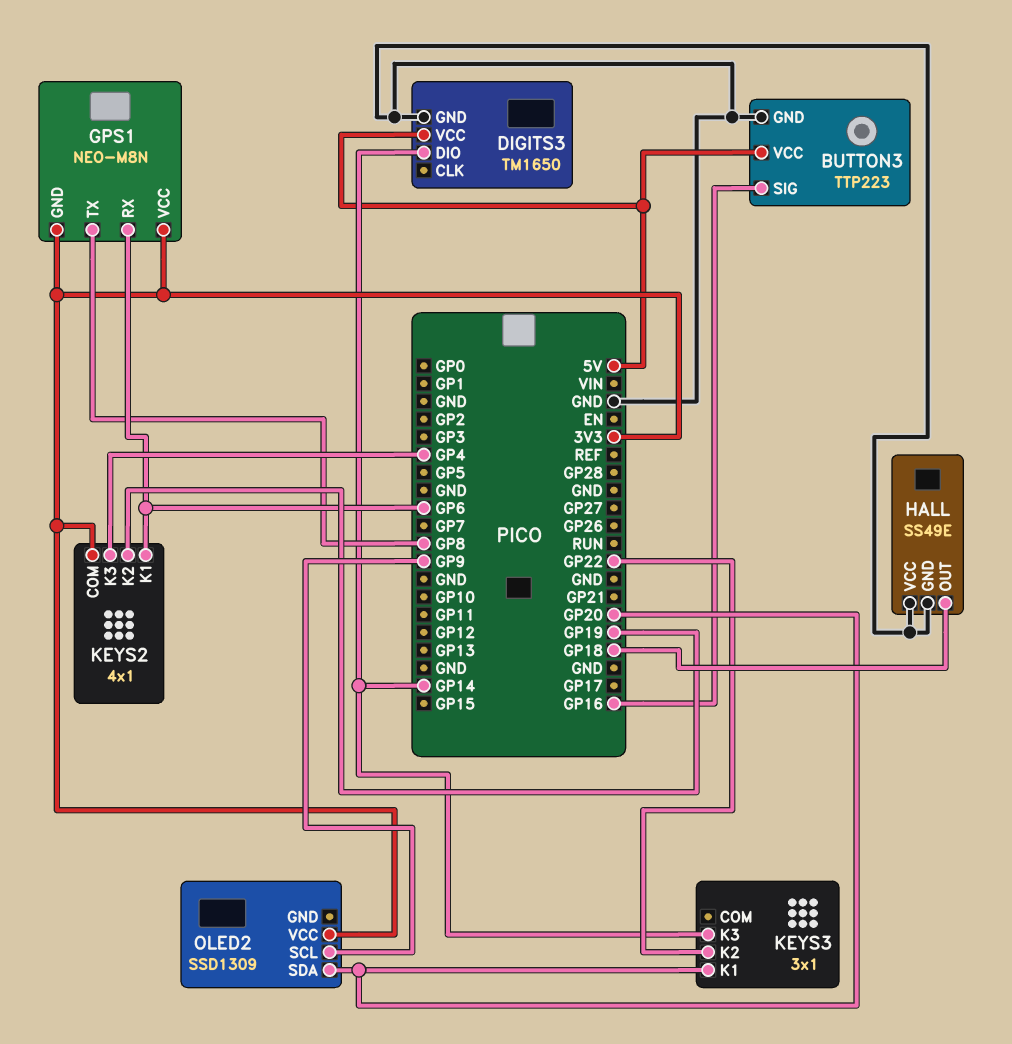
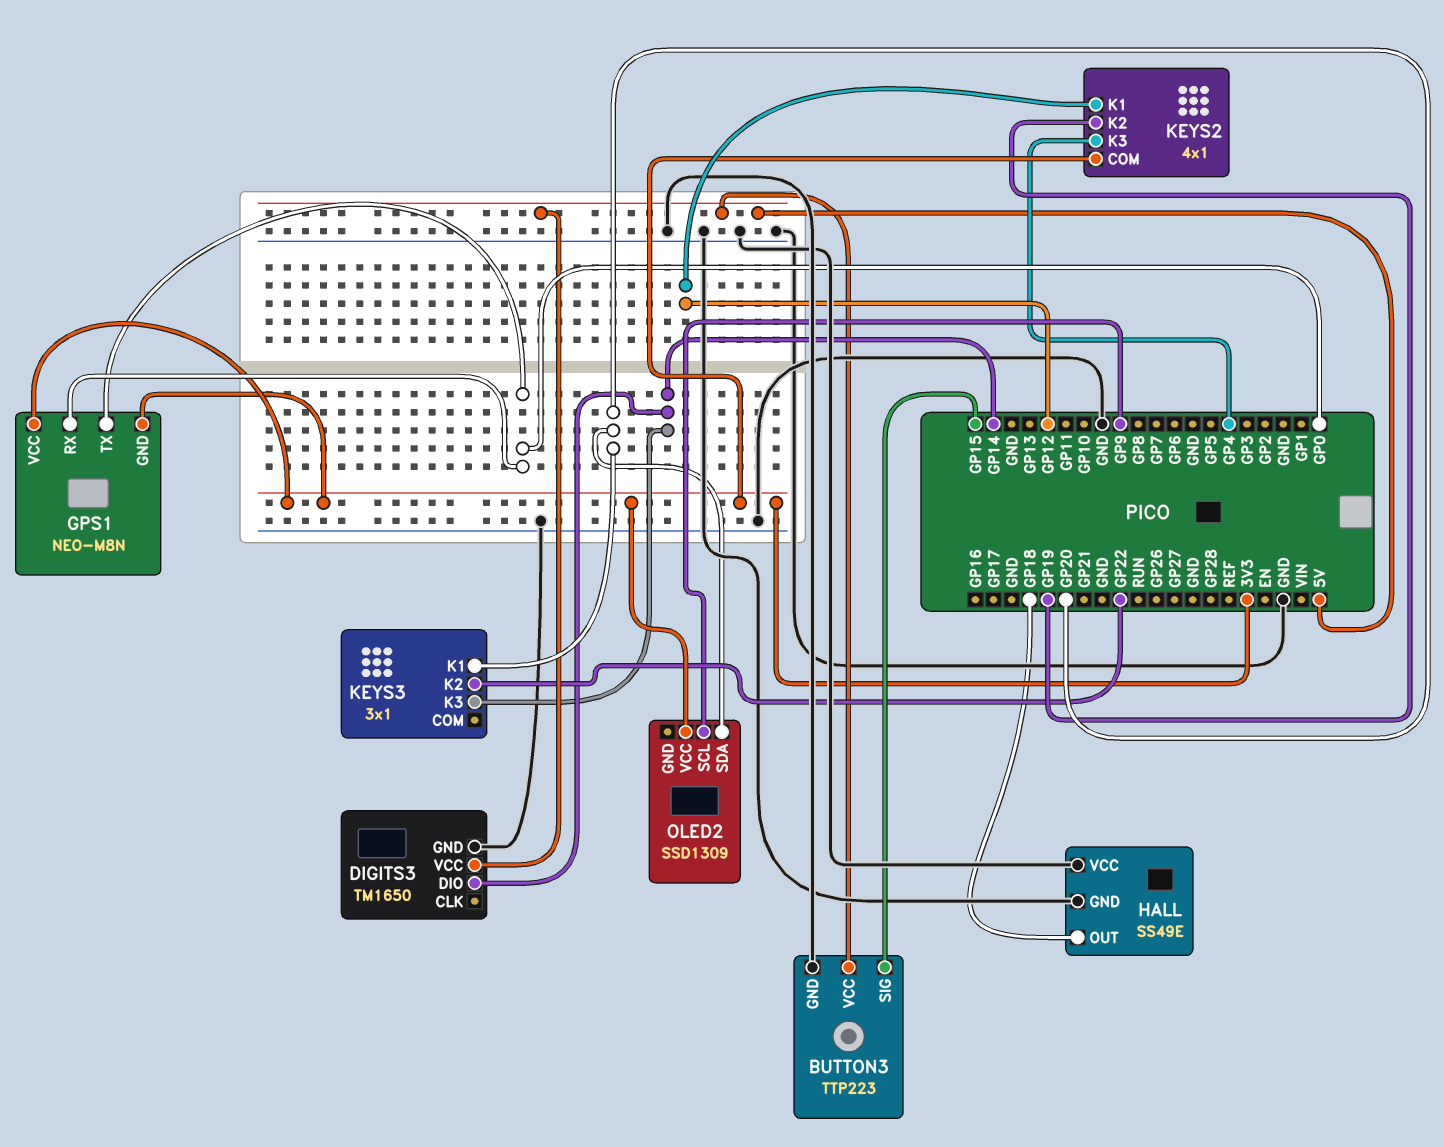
BUTTON3 pin SIG: GP16 -> GP15
GPS1 pin RX: GP6 -> GP0
GPS1 pin TX: GP8 -> GP0
KEYS2 pin K1: GP6 -> GP12

